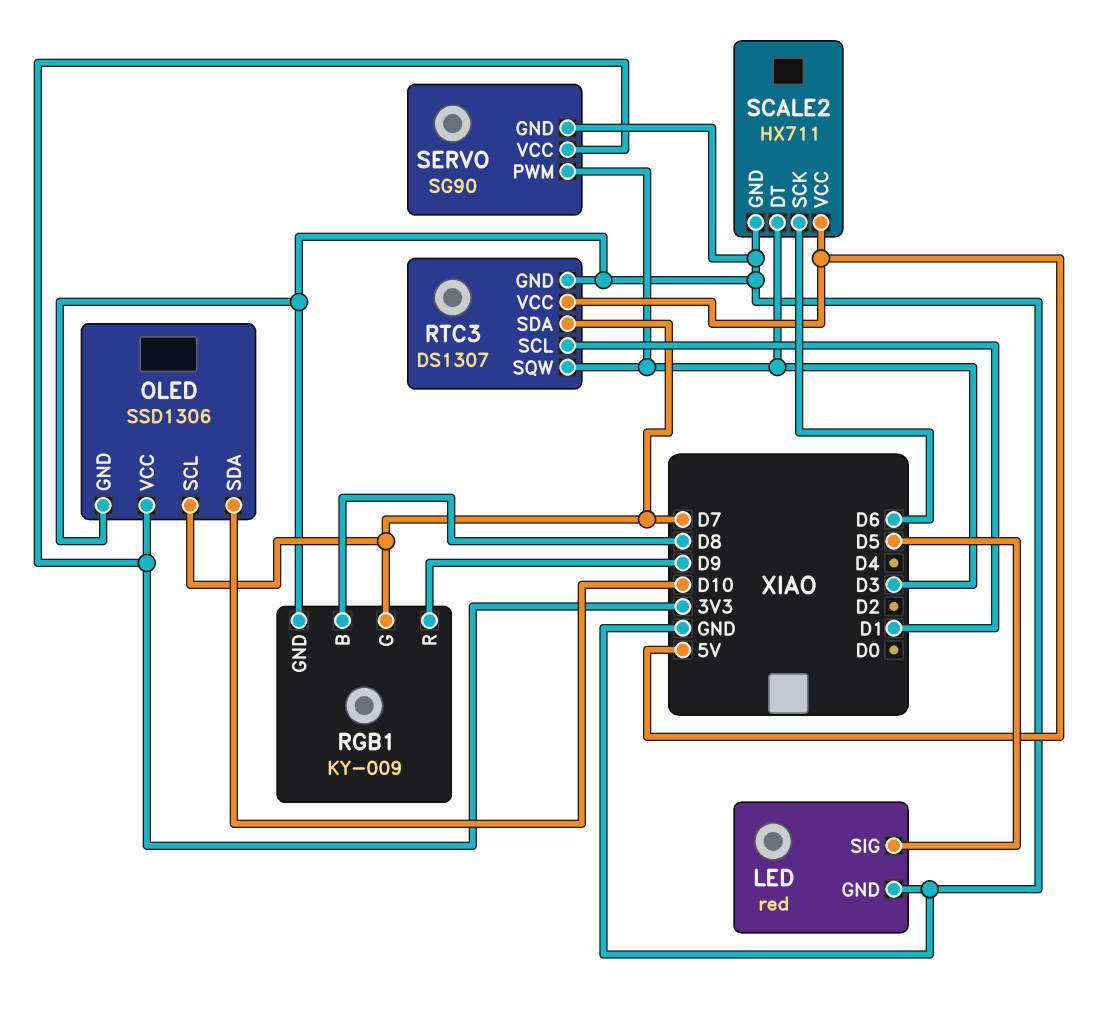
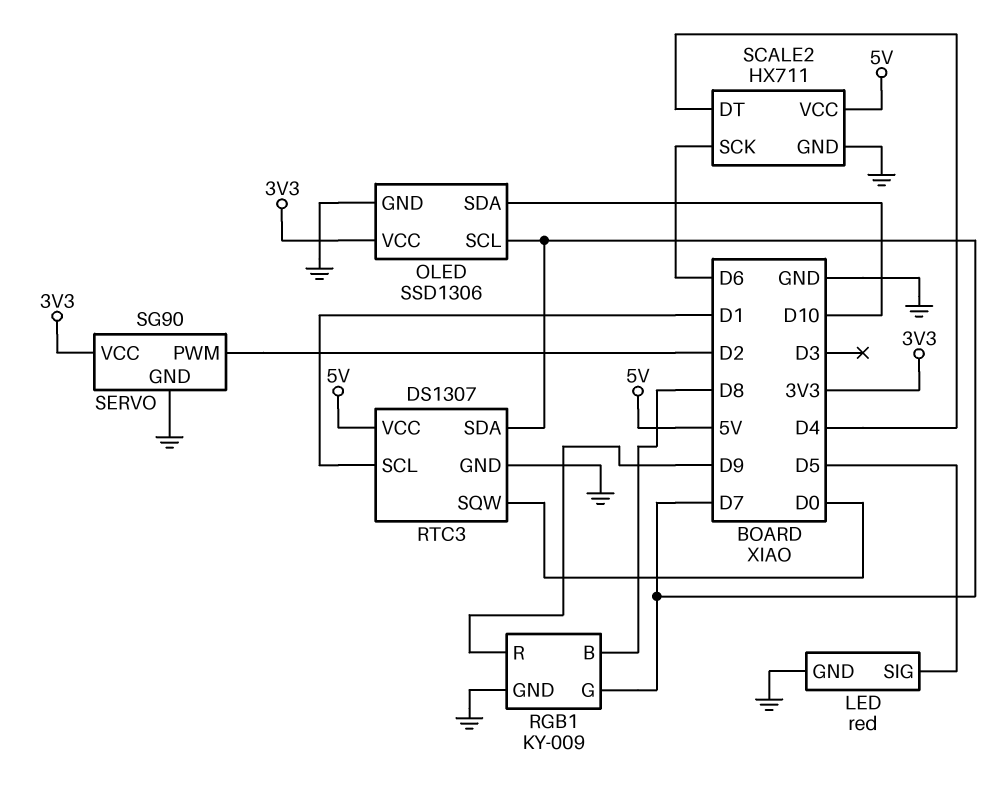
RTC3 pin SQW: D3 -> D0
SCALE2 pin DT: D3 -> D4
SERVO pin PWM: D3 -> D2

